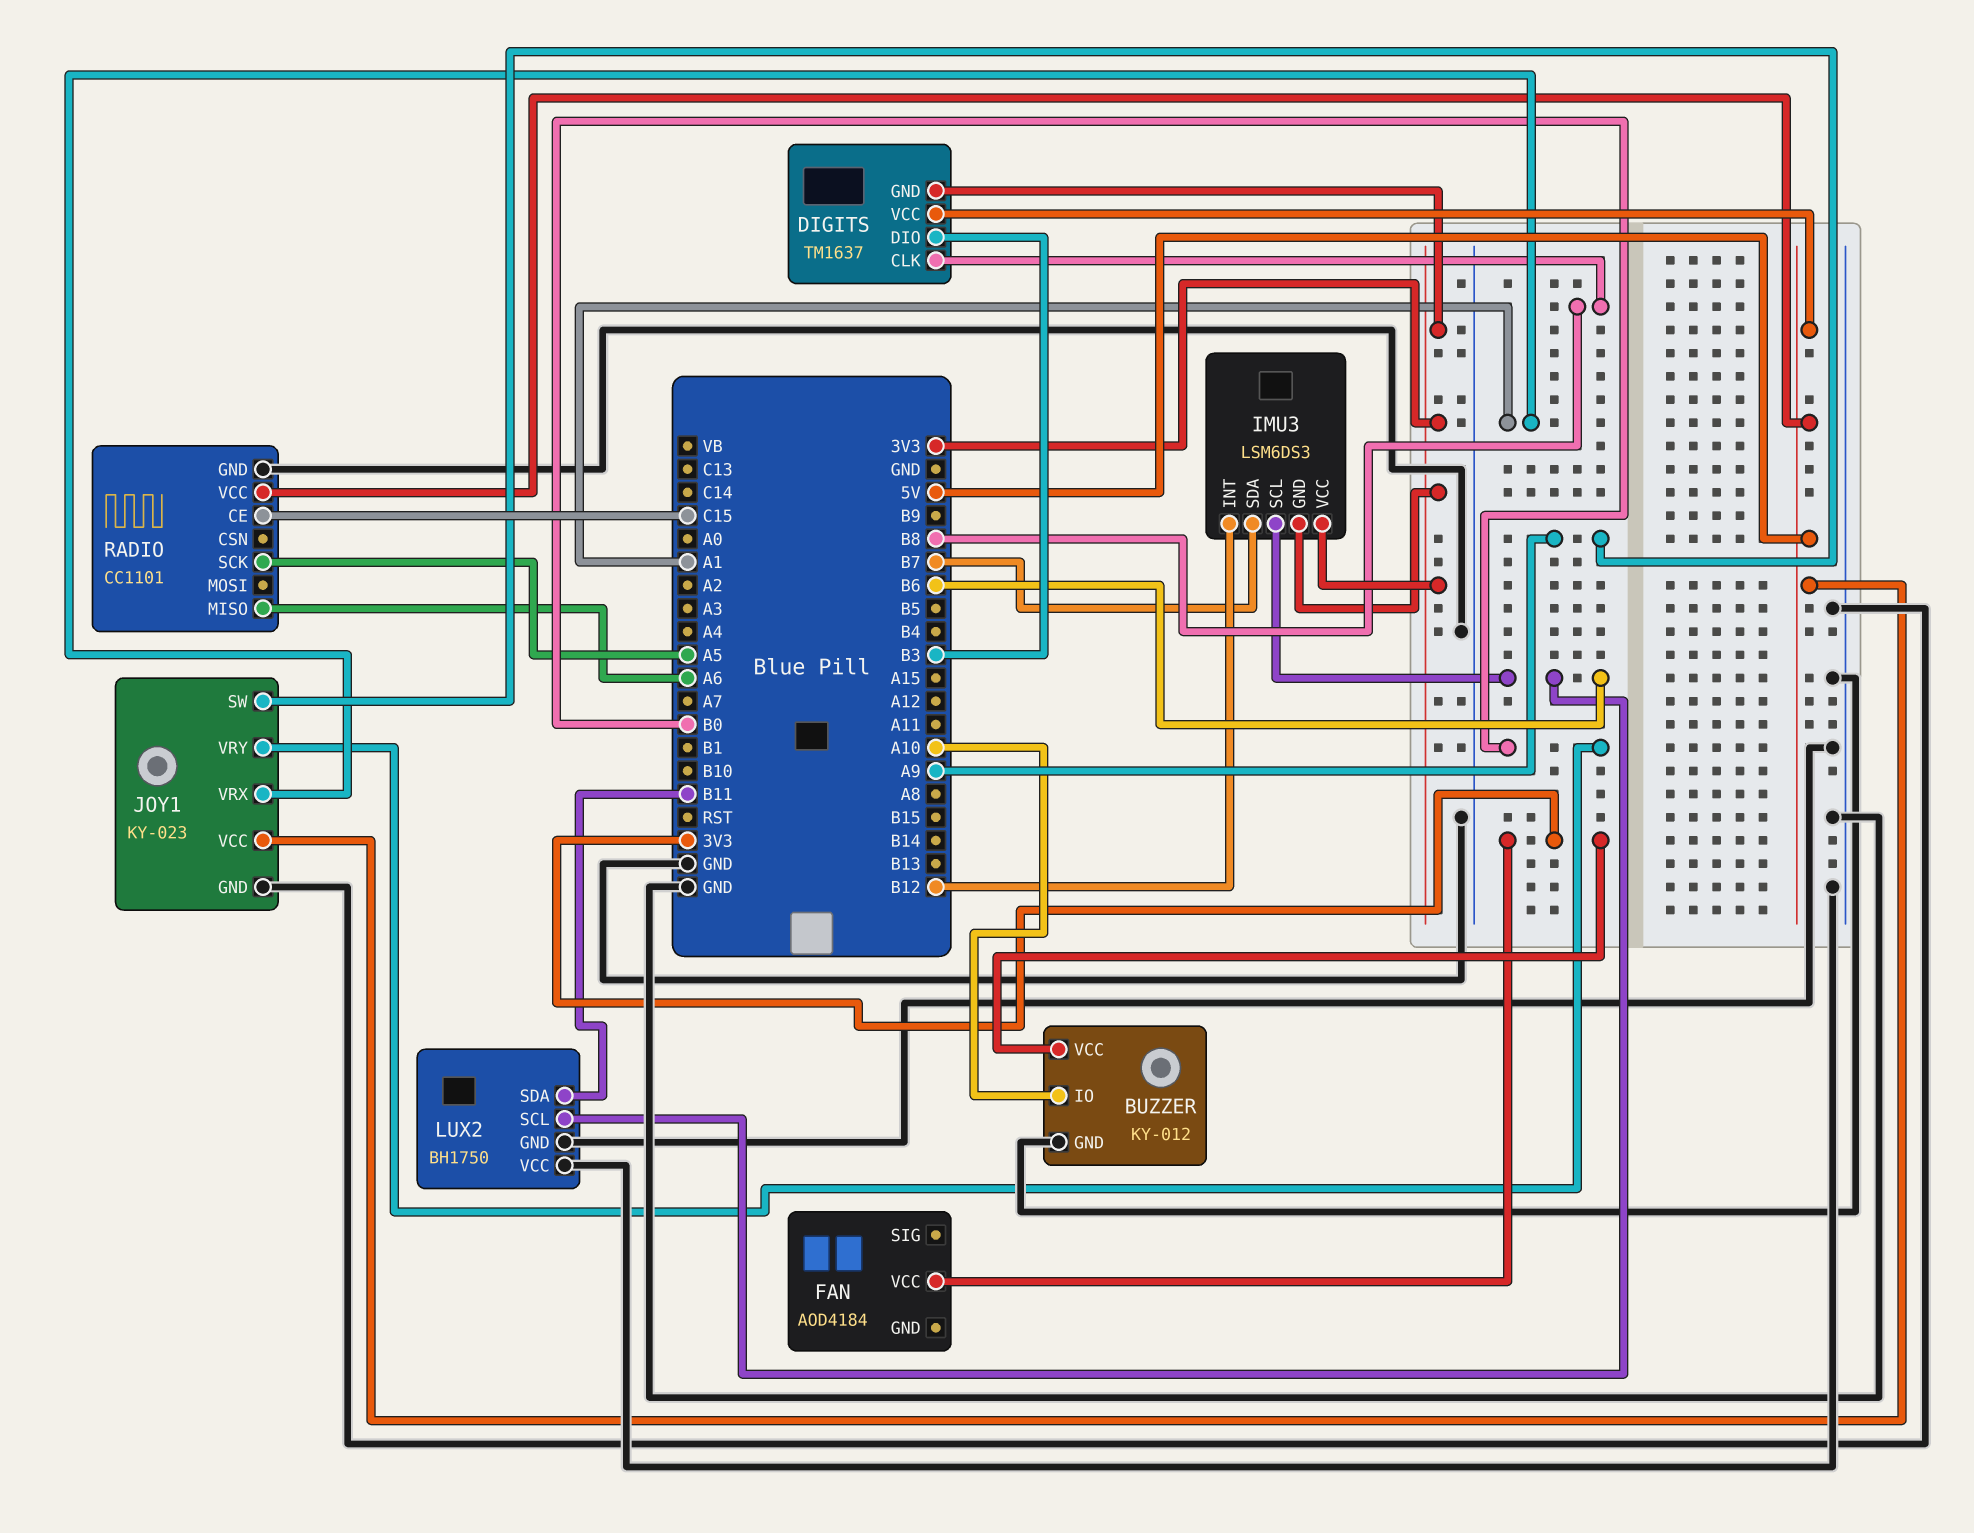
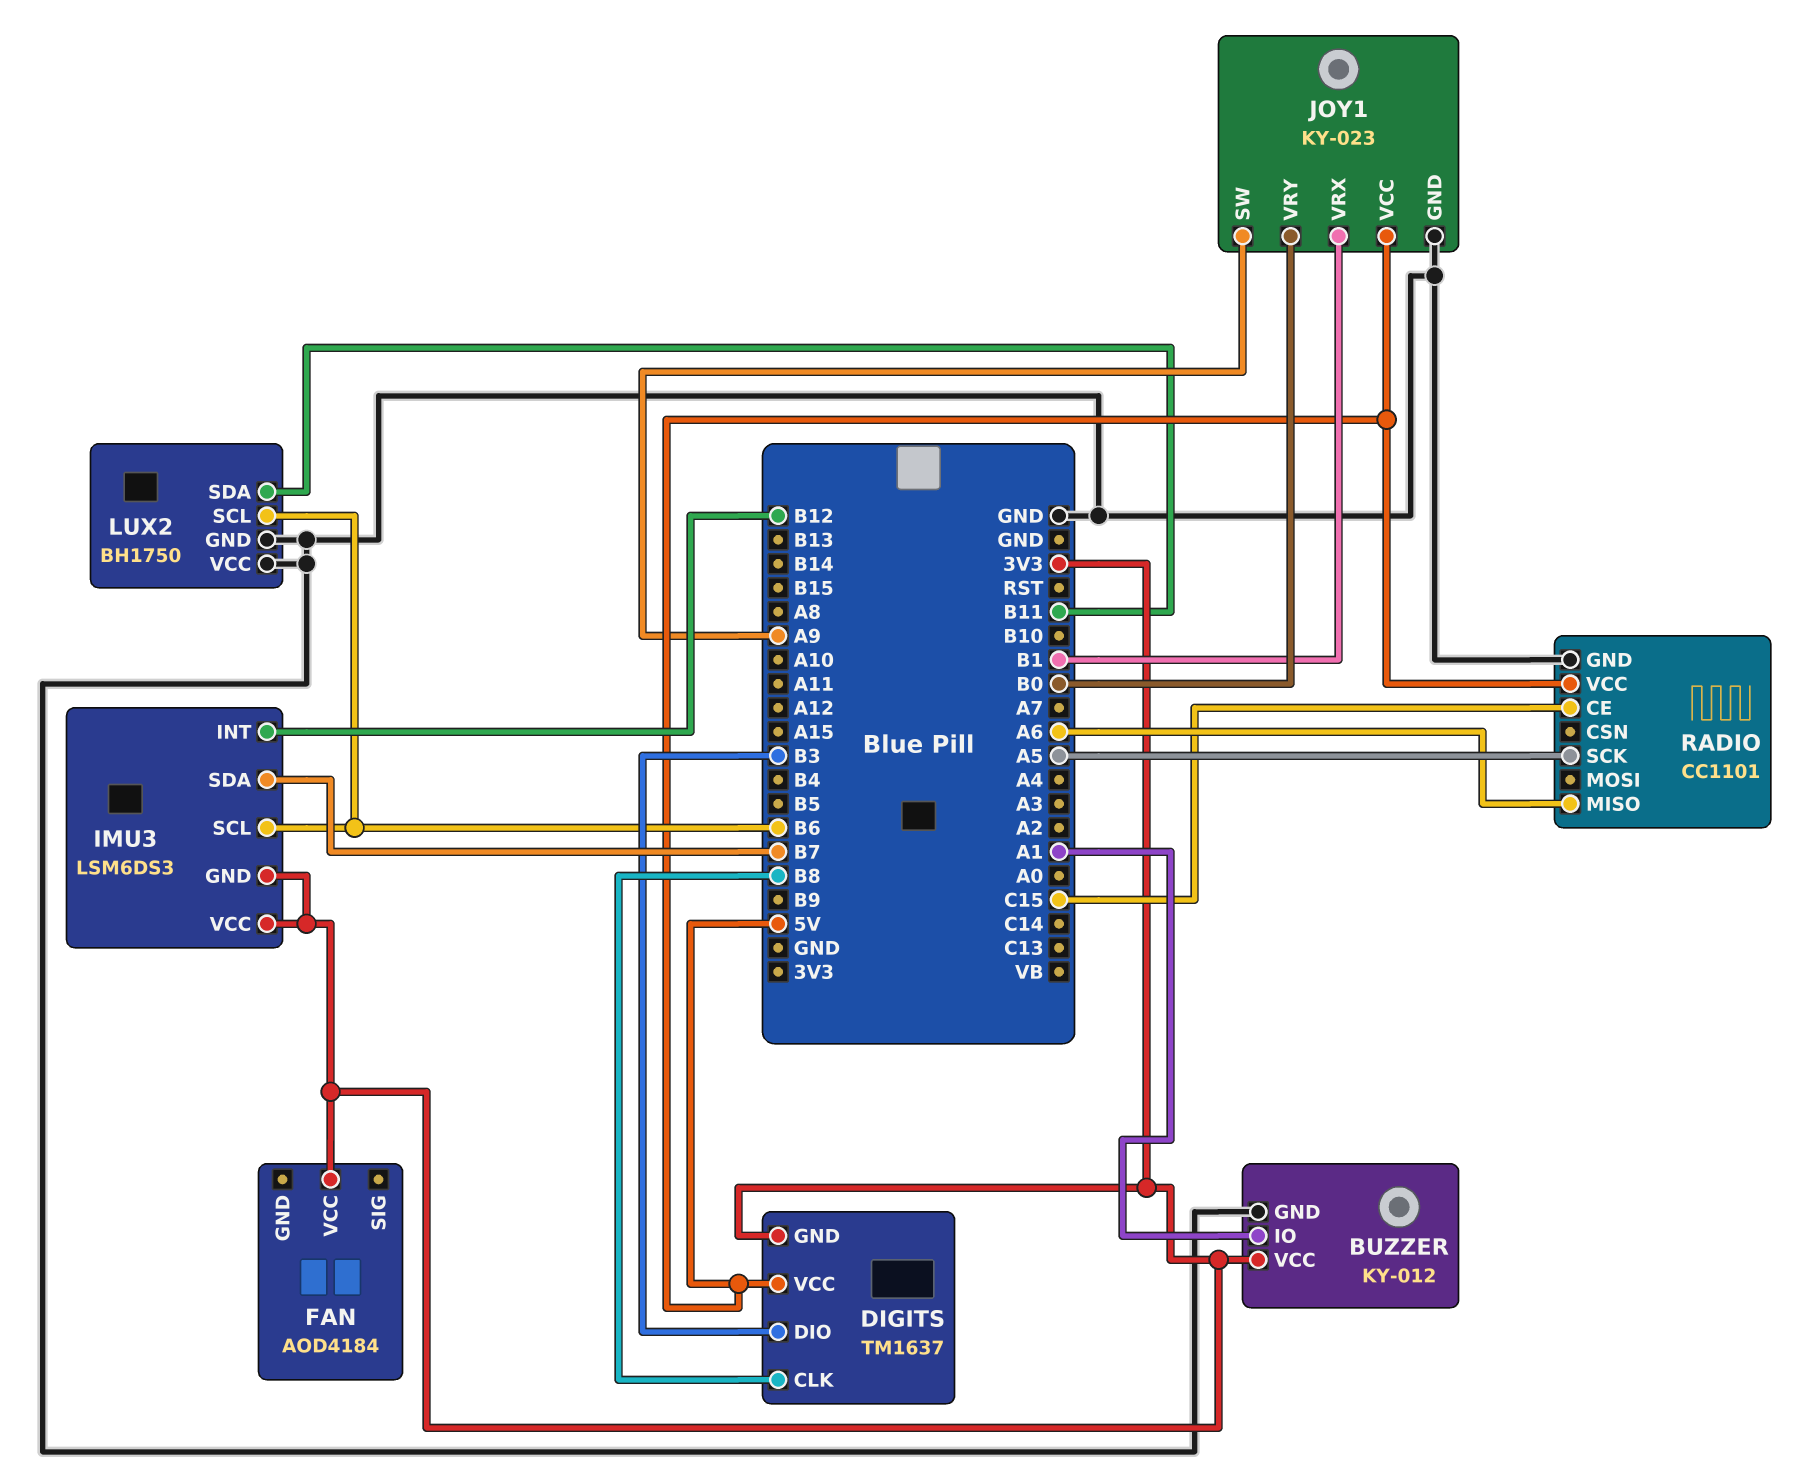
BUZZER pin IO: A10 -> A1
JOY1 pin VRX: A1 -> B1

